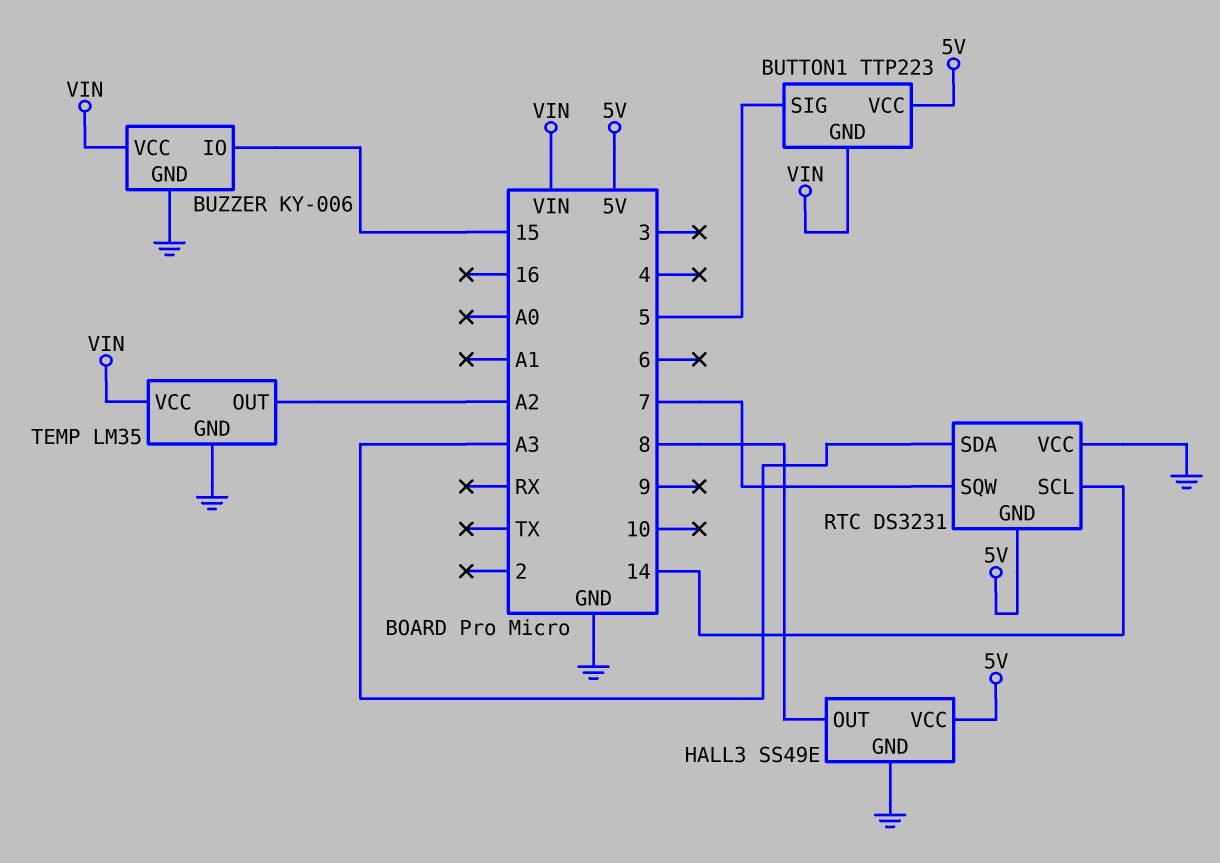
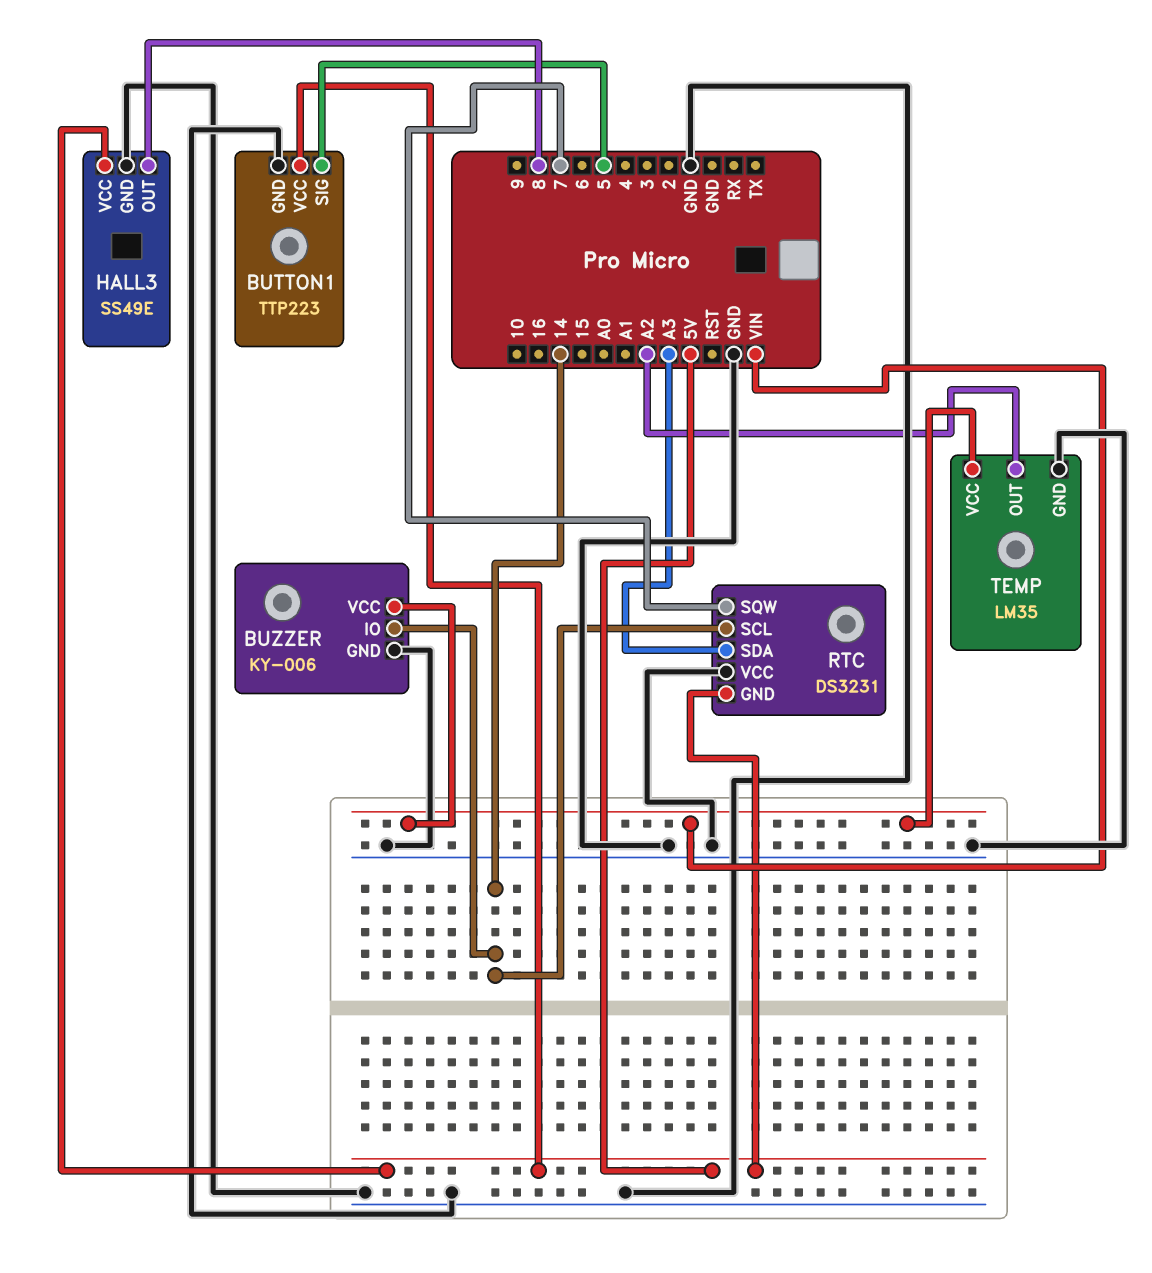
BUTTON1 pin GND: VIN -> GND
BUZZER pin IO: 15 -> 14

